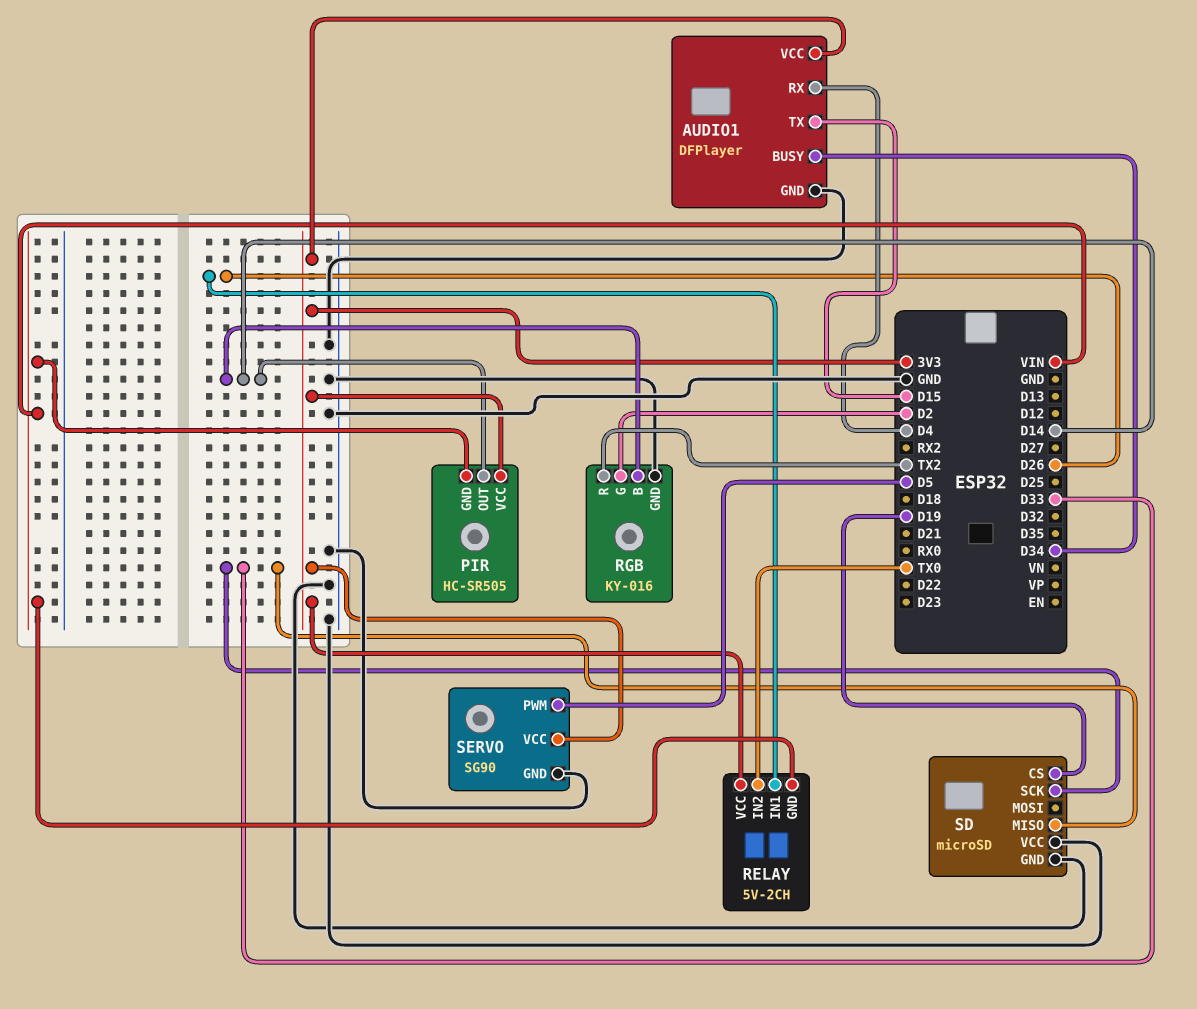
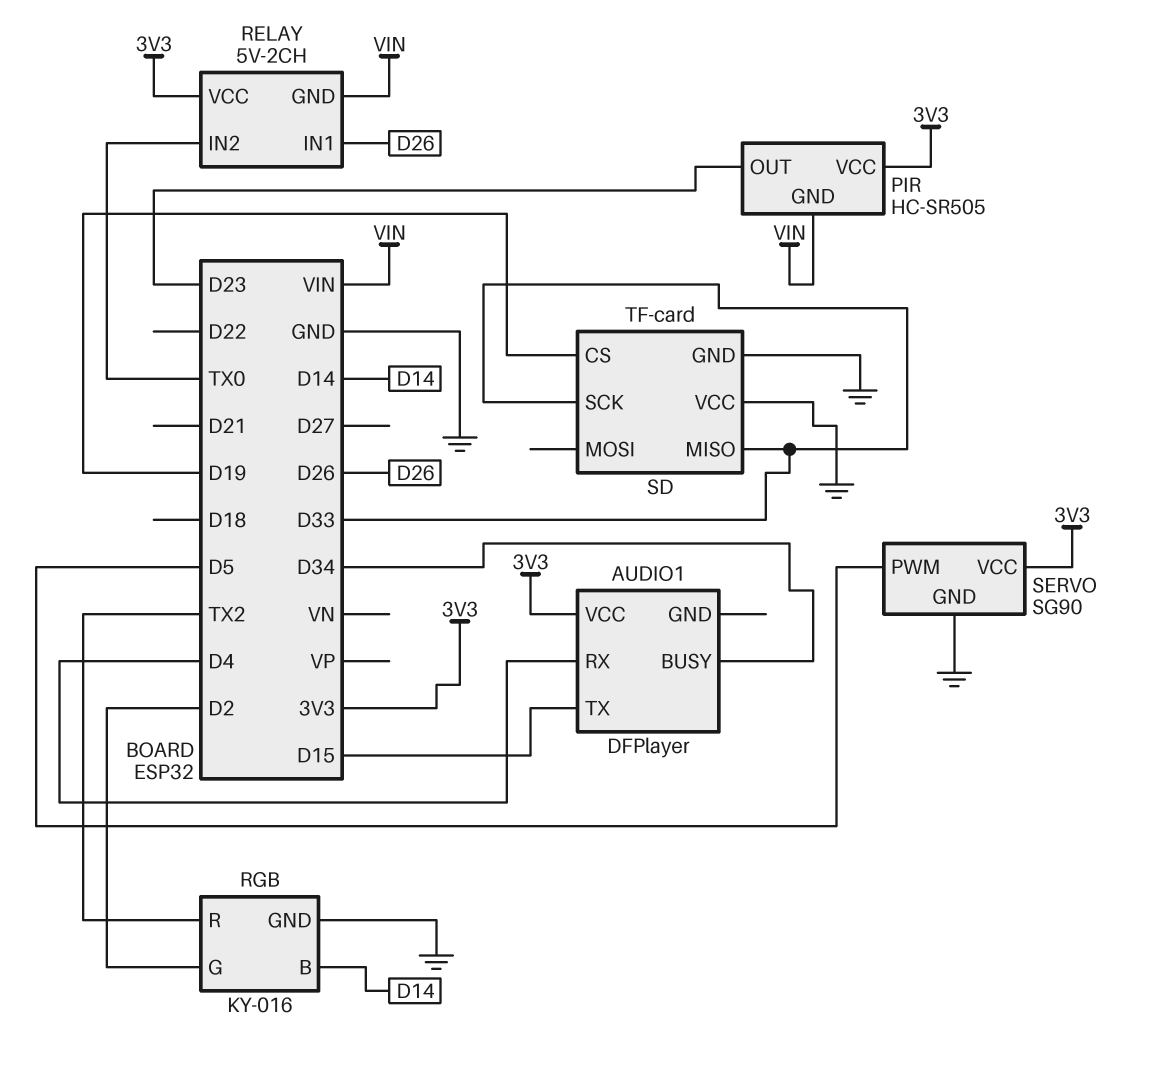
AUDIO1 pin GND: GND -> none
PIR pin OUT: D14 -> D23
SD: microSD -> TF-card

